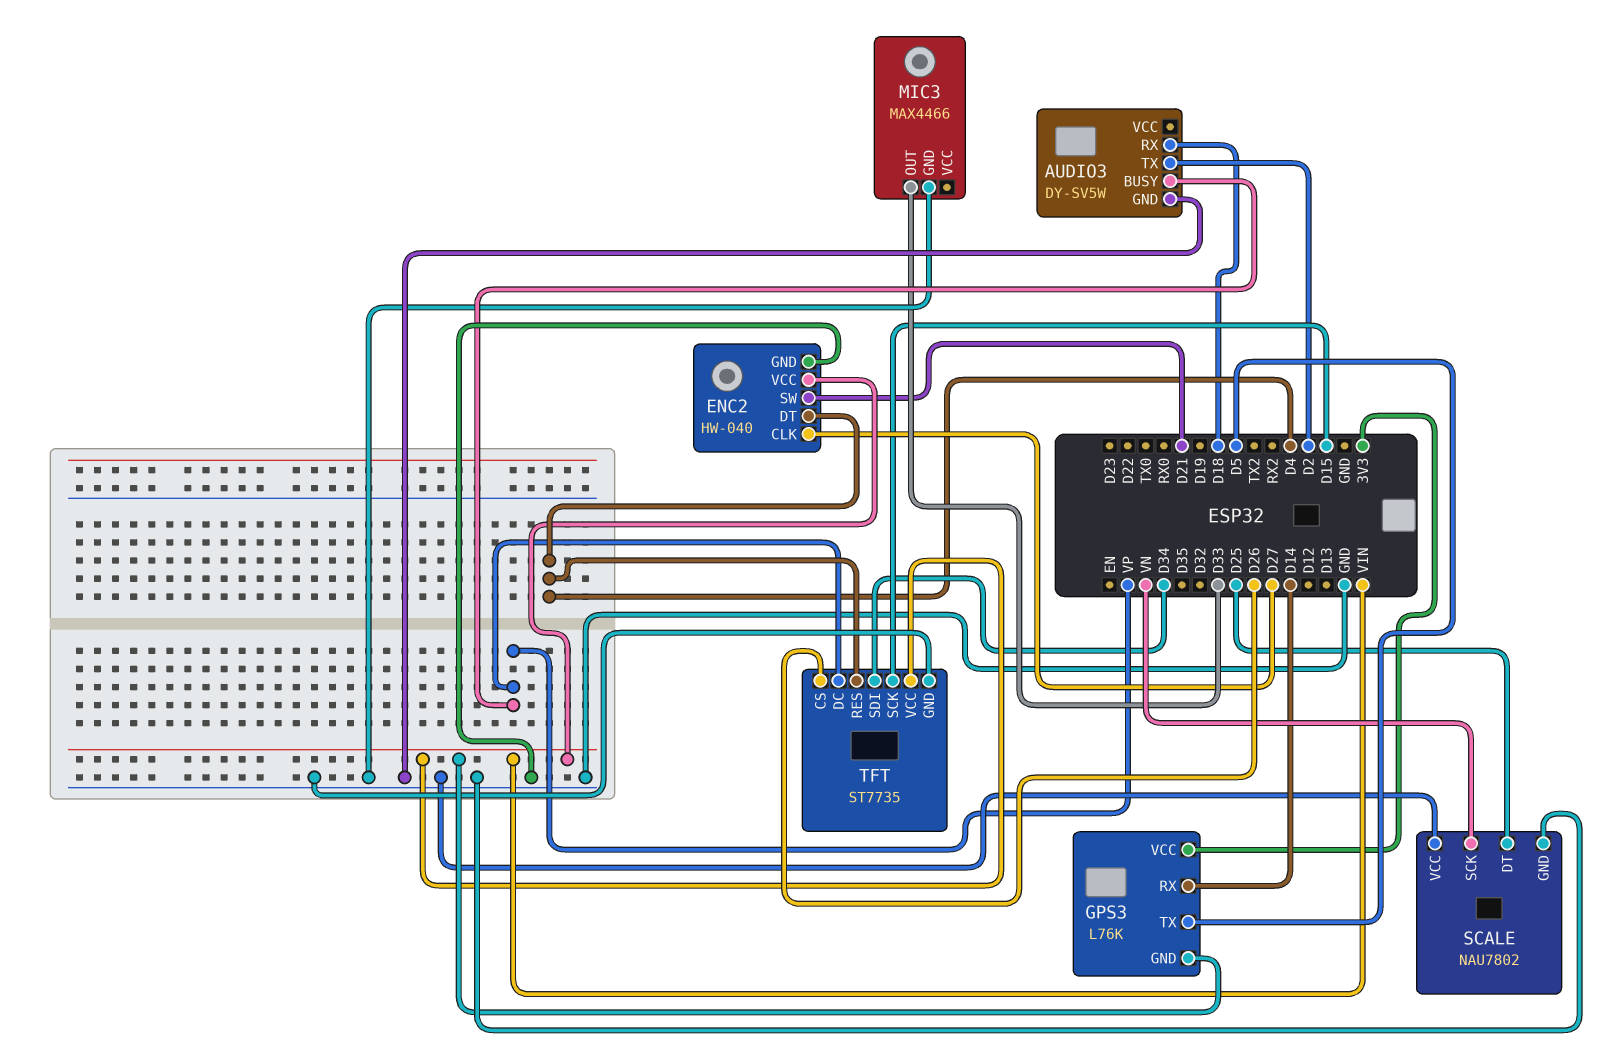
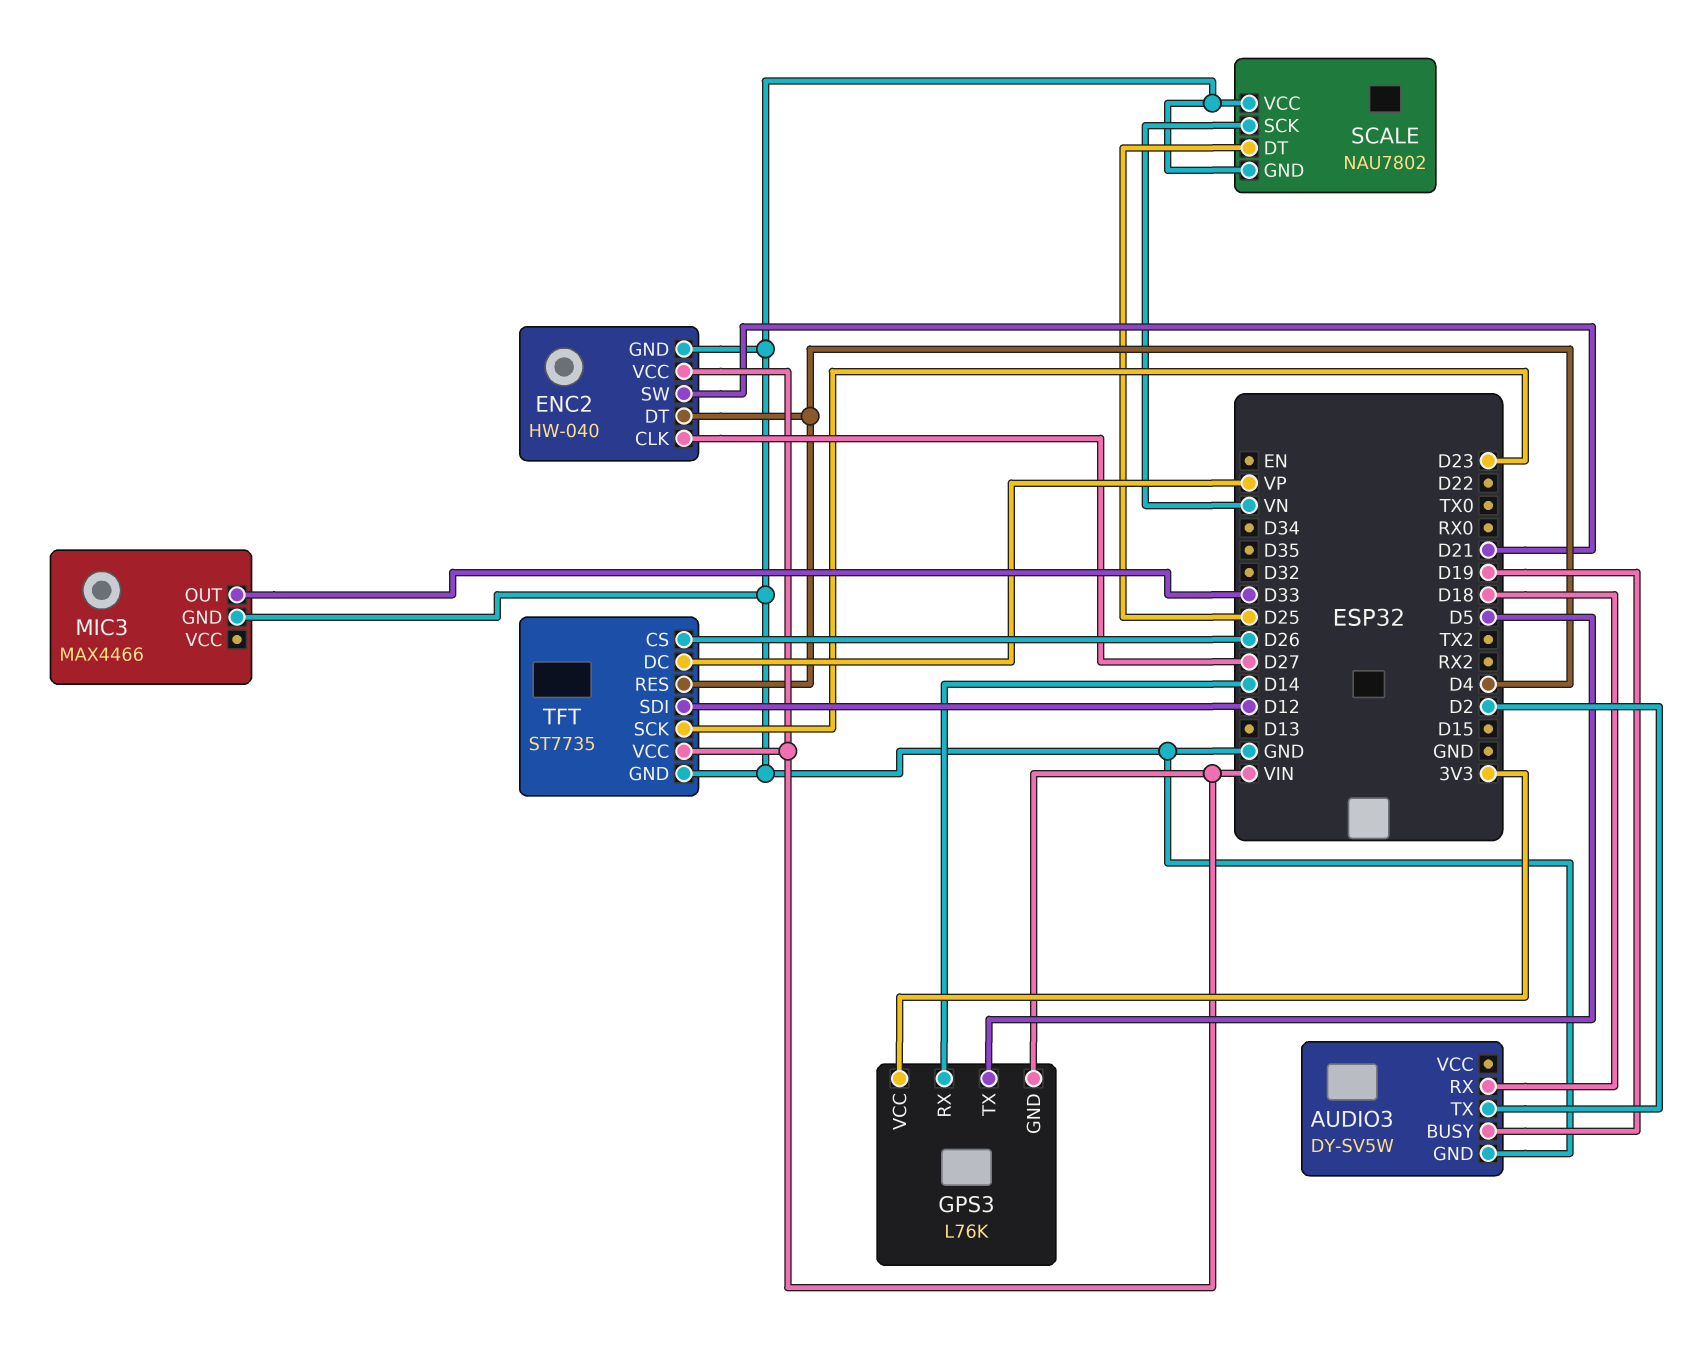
AUDIO3 pin BUSY: VP -> D19
TFT pin SCK: D15 -> D23
TFT pin SDI: D34 -> D12

